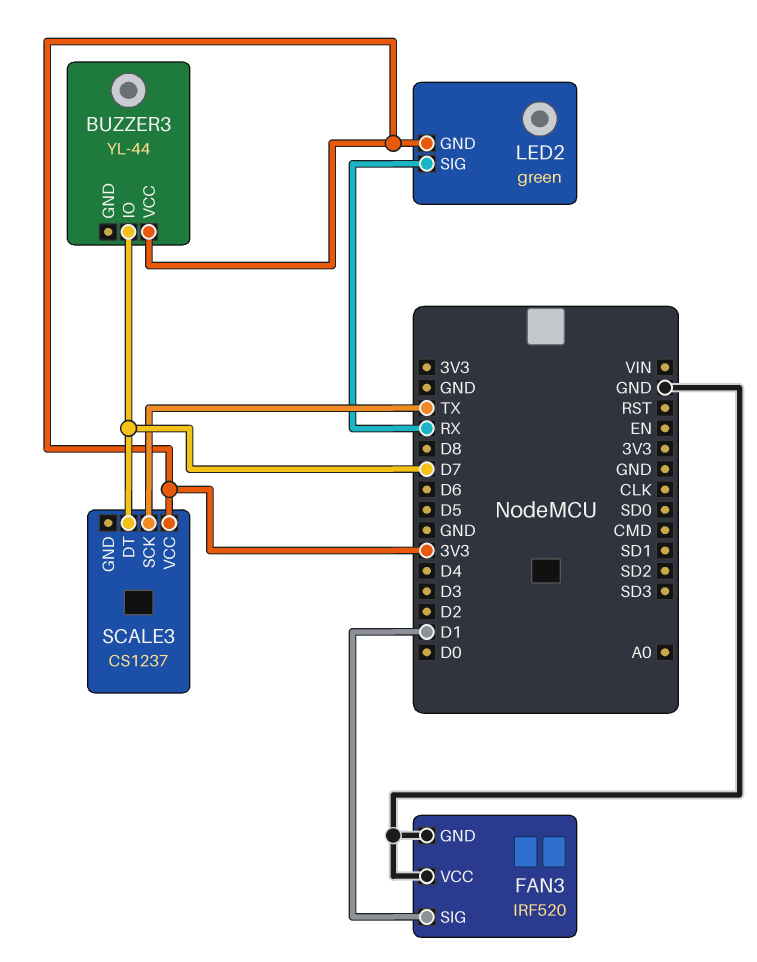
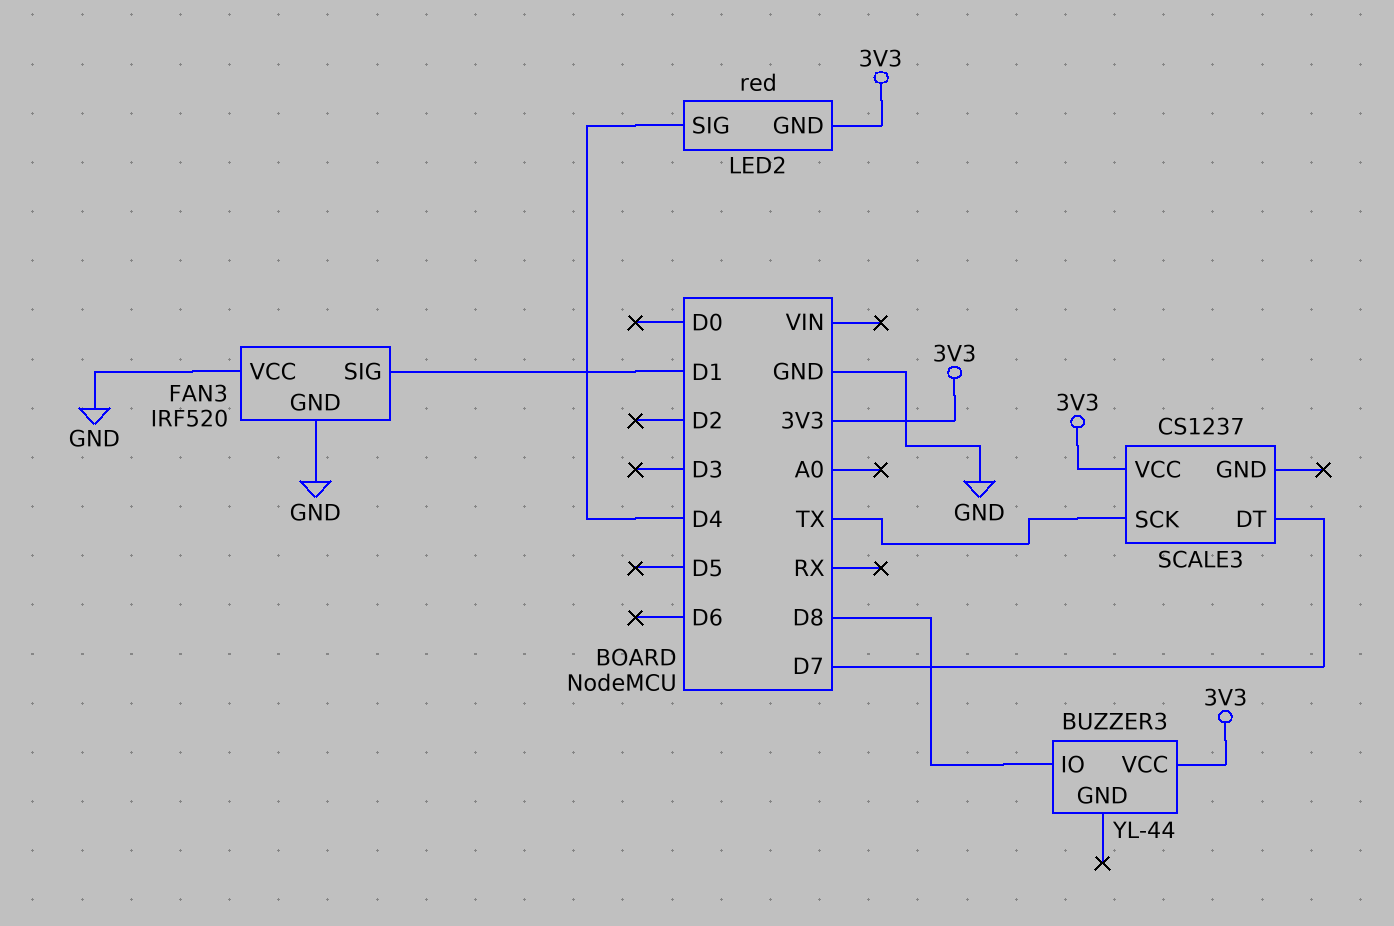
BUZZER3 pin IO: D7 -> D8
LED2: green -> red
LED2 pin SIG: RX -> D4

